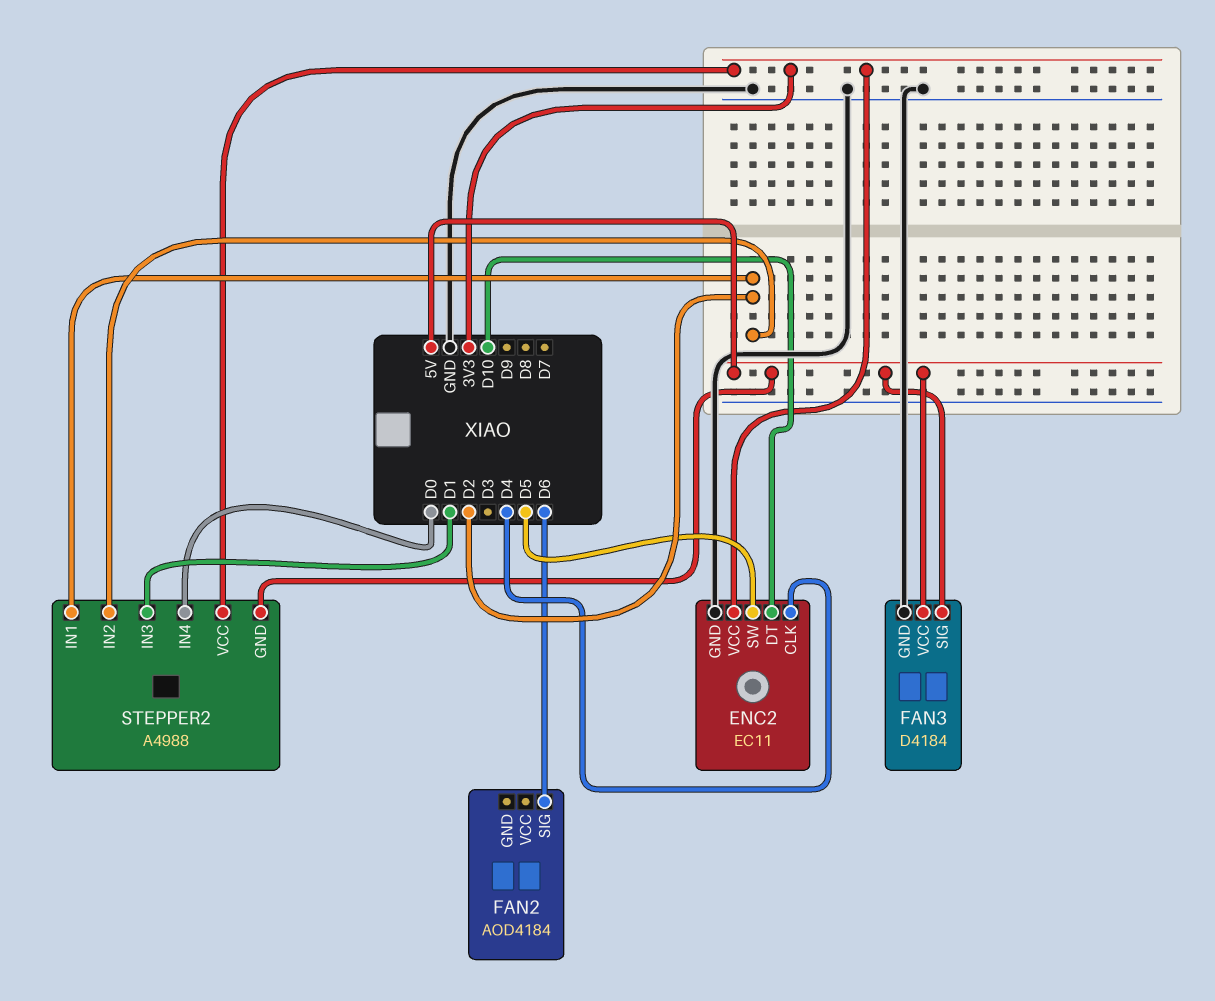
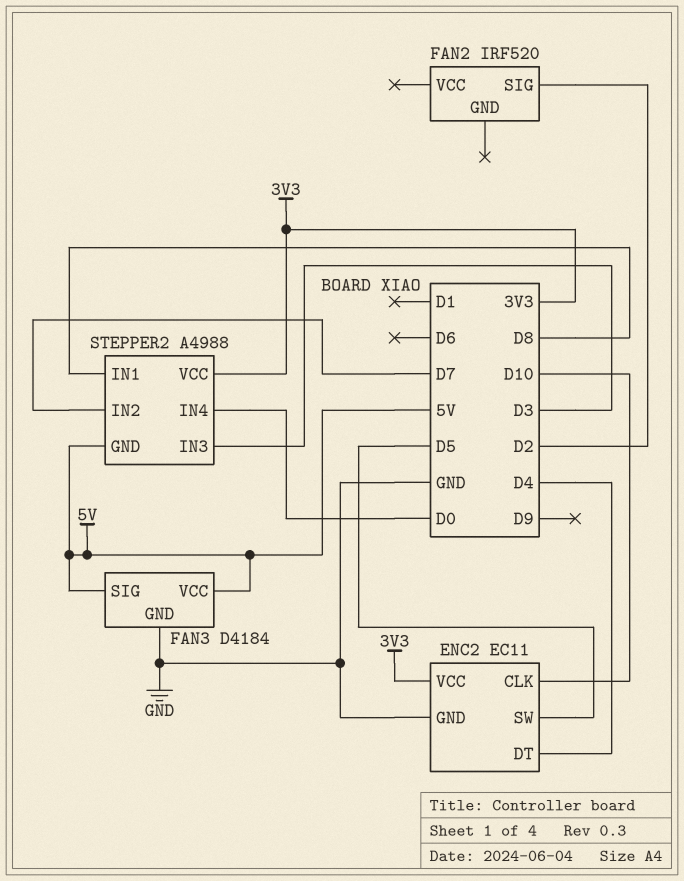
ENC2 pin CLK: D4 -> D10
ENC2 pin DT: D10 -> D4
FAN2: AOD4184 -> IRF520
FAN2 pin SIG: D6 -> D2
STEPPER2 pin IN1: D2 -> D8
STEPPER2 pin IN2: D2 -> D7
STEPPER2 pin IN3: D1 -> D3

